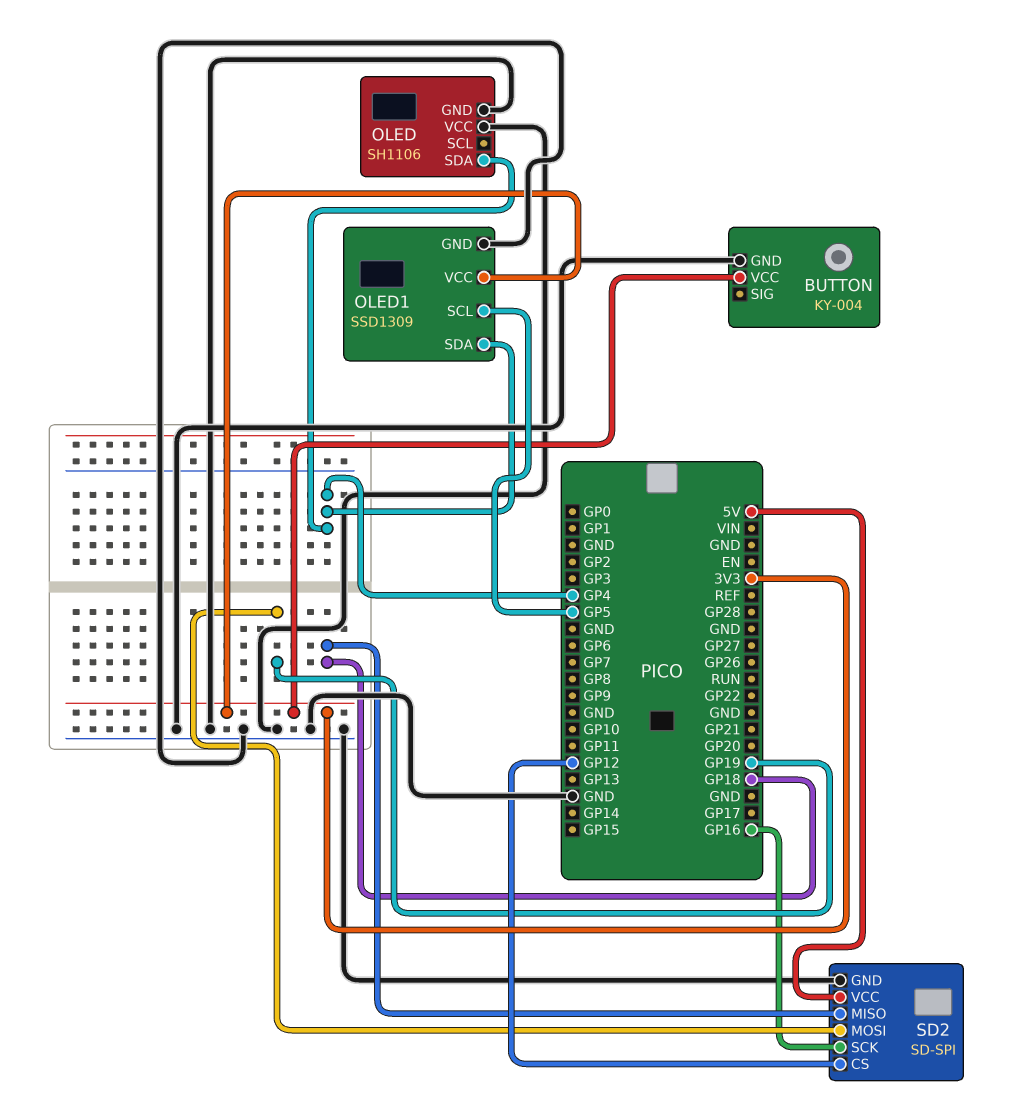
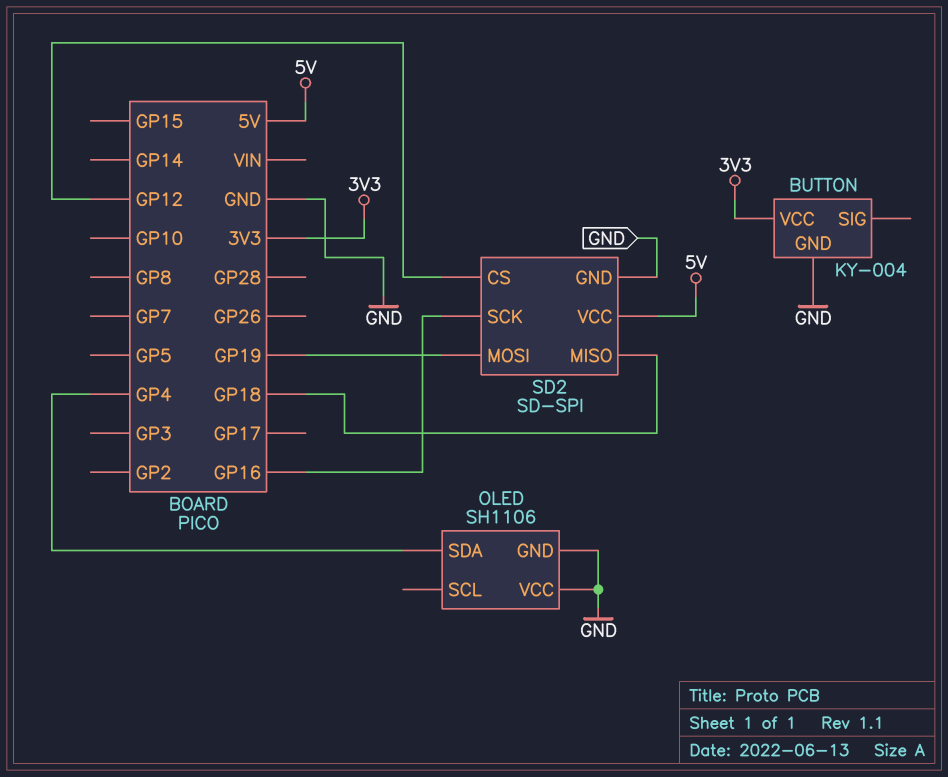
OLED1: SSD1309 -> none
OLED1 pin GND: GND -> none
OLED1 pin SCL: GP5 -> none
OLED1 pin SDA: GP4 -> none
OLED1 pin VCC: 3V3 -> none

